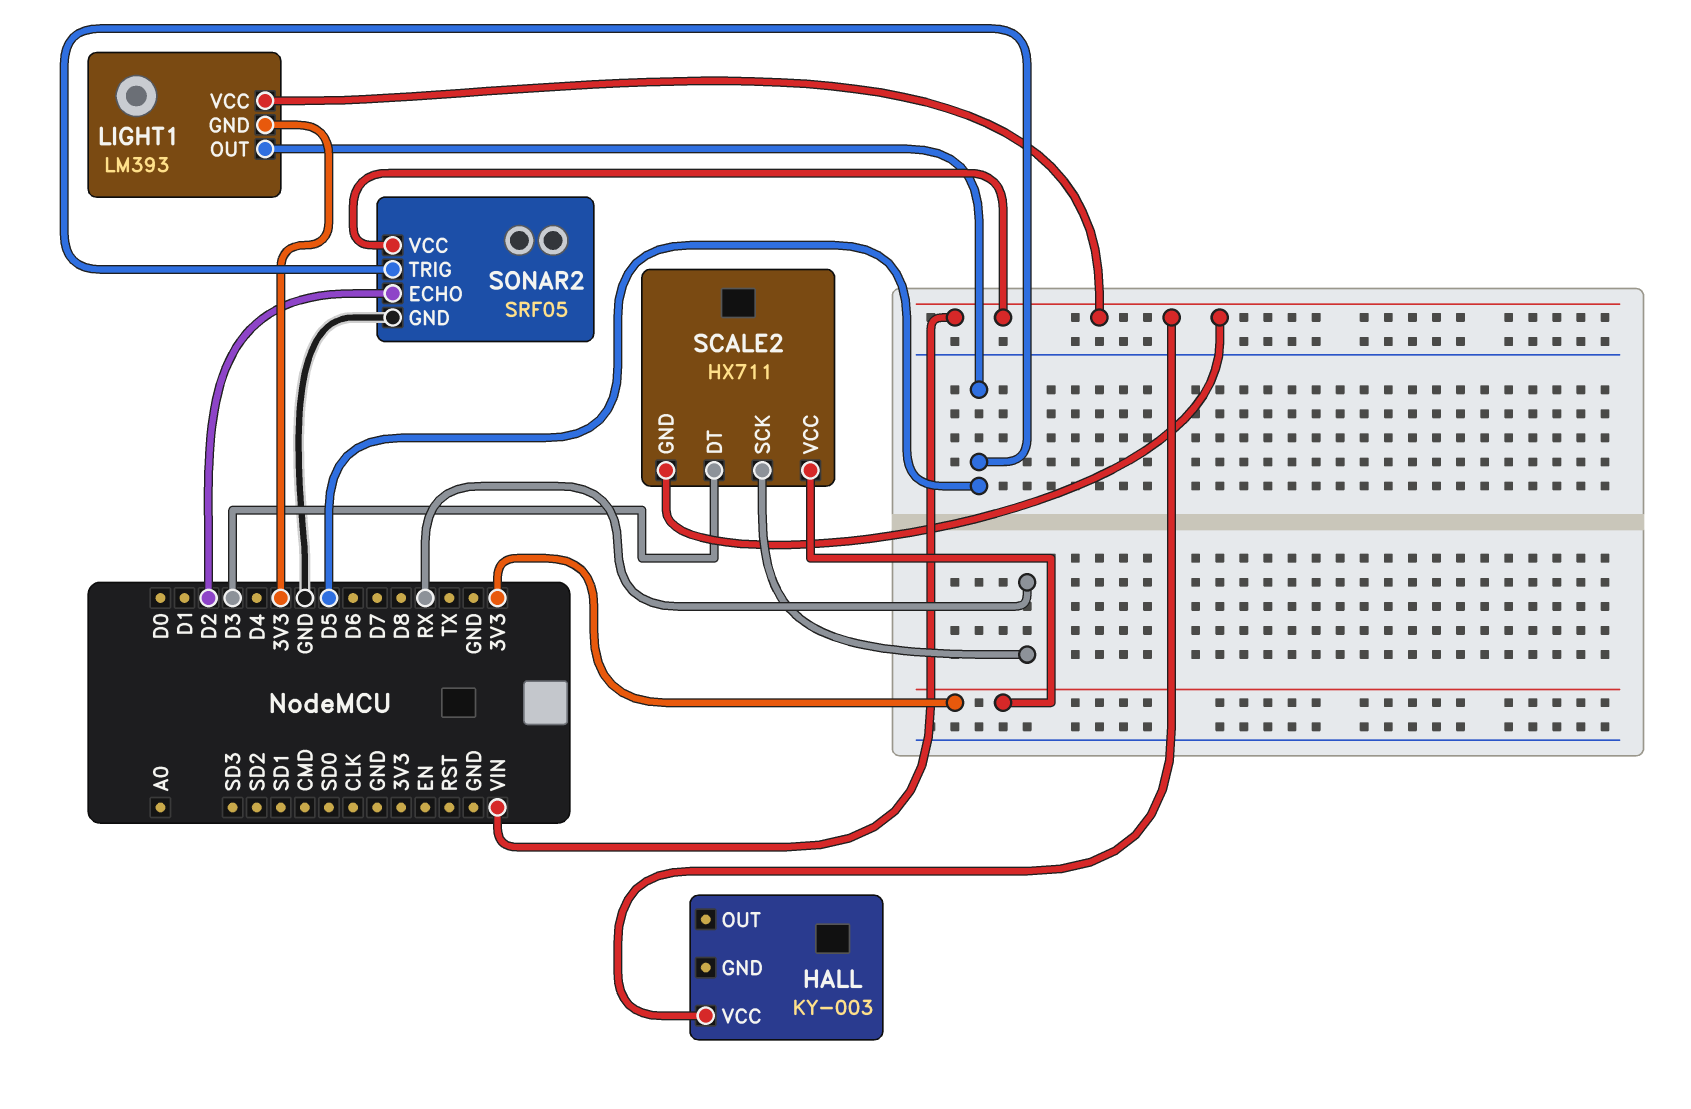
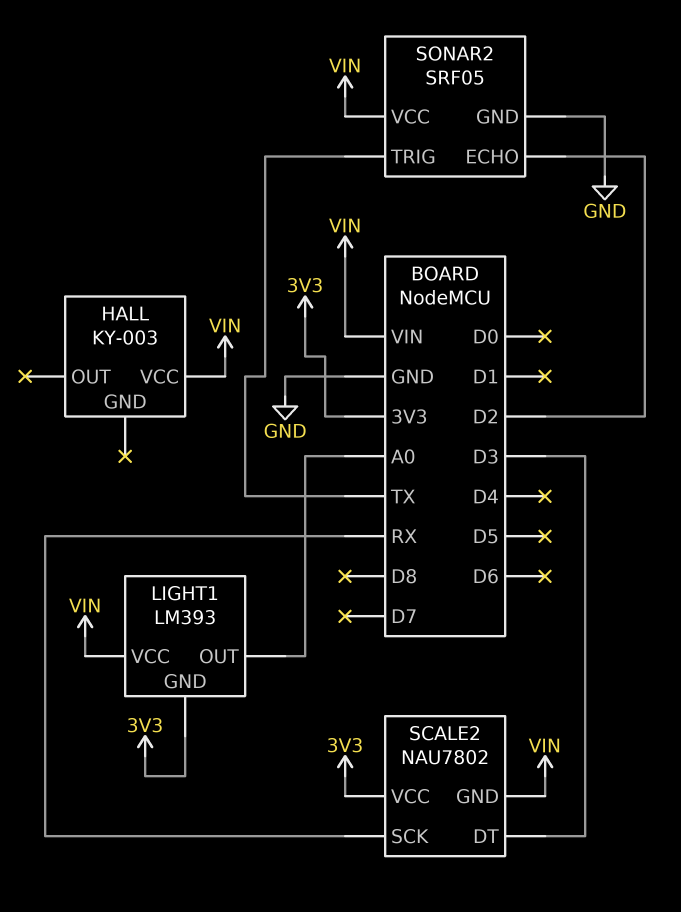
LIGHT1 pin OUT: D5 -> A0
SCALE2: HX711 -> NAU7802
SONAR2 pin TRIG: D5 -> TX

